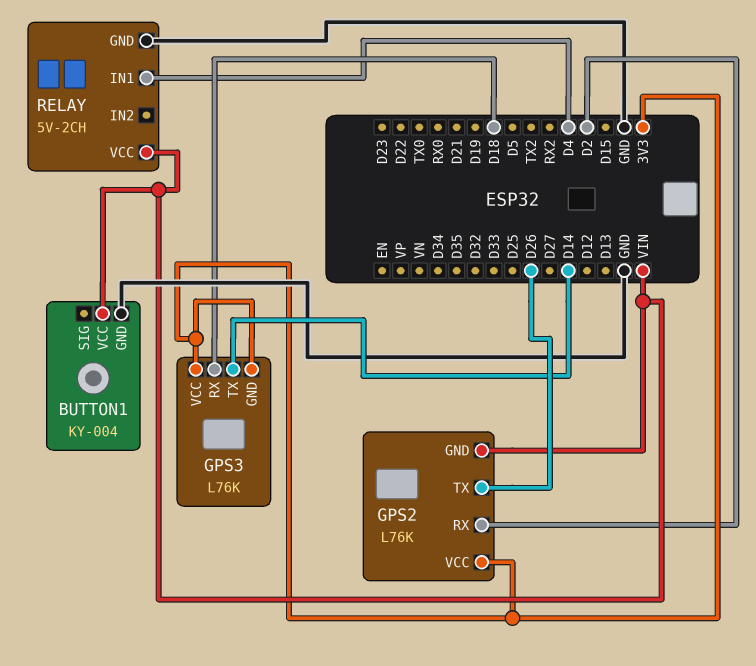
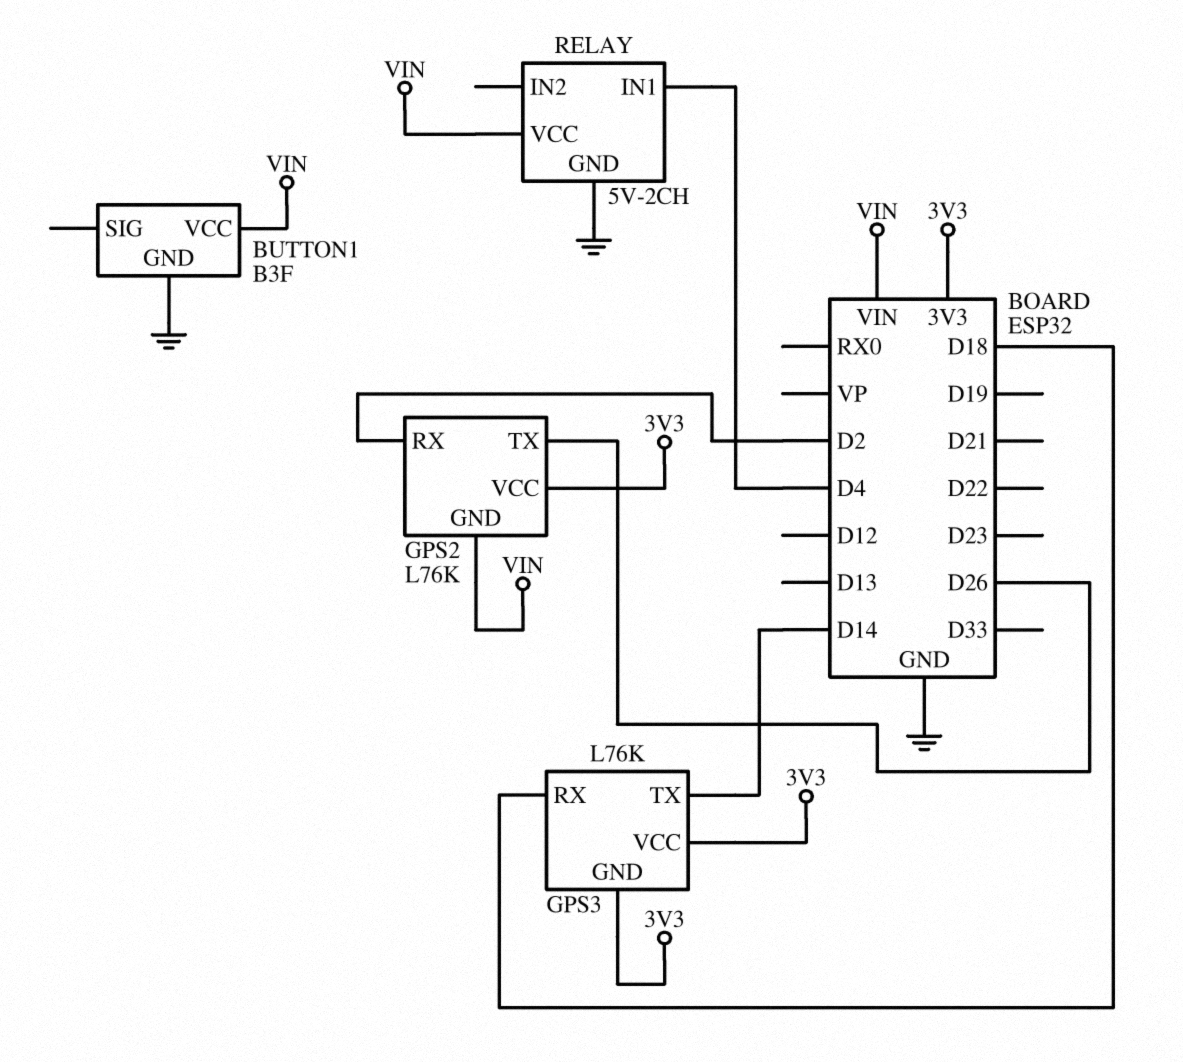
BUTTON1: KY-004 -> B3F

